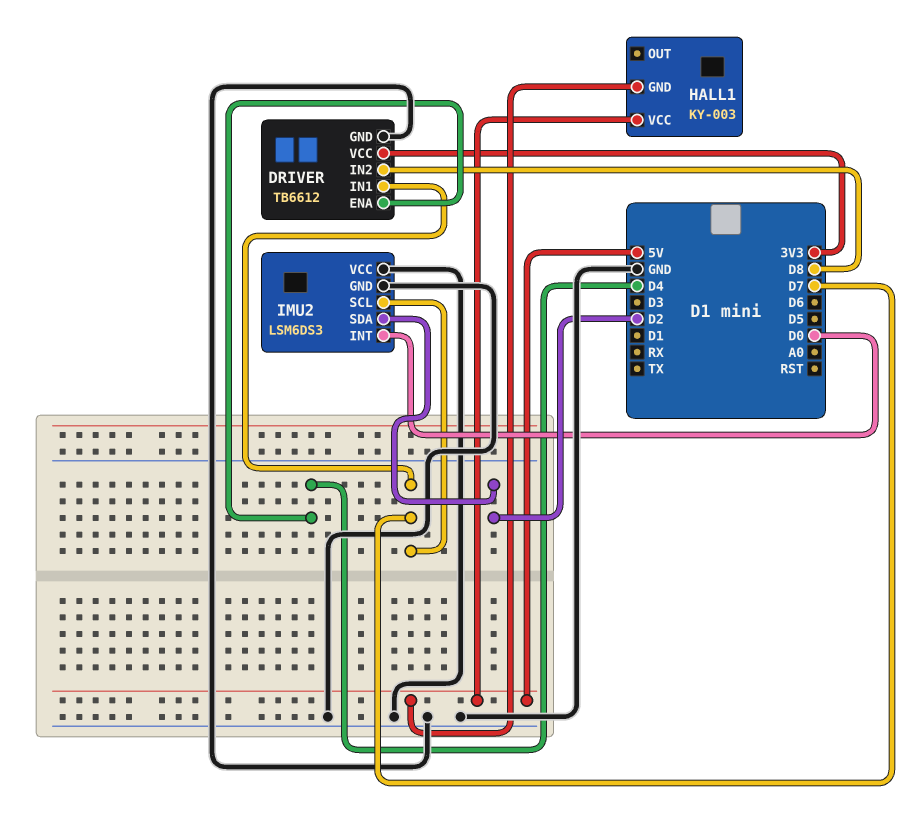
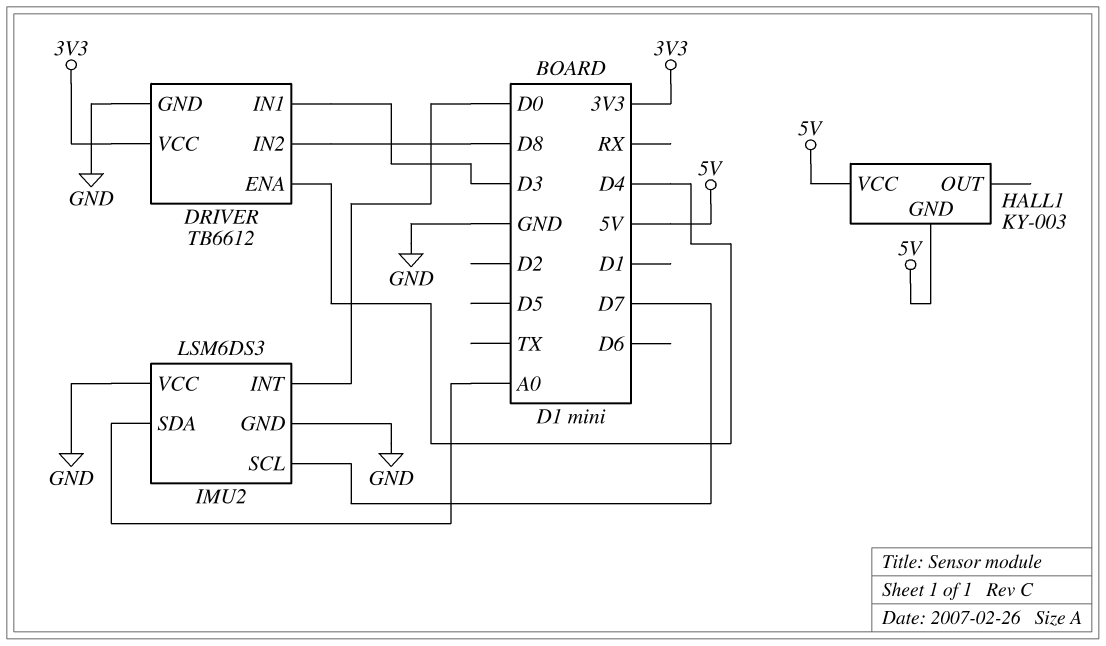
DRIVER pin IN1: D7 -> D3
IMU2 pin SDA: D2 -> A0

